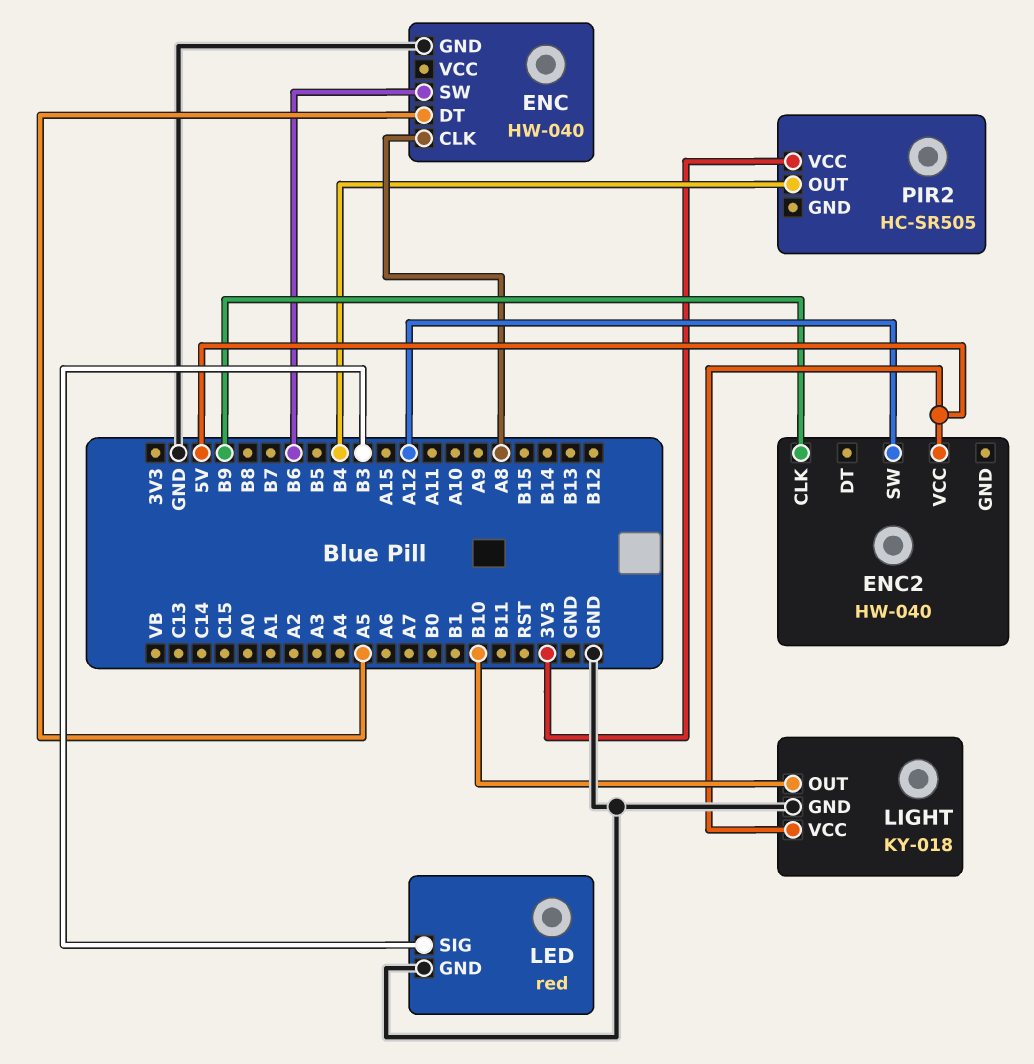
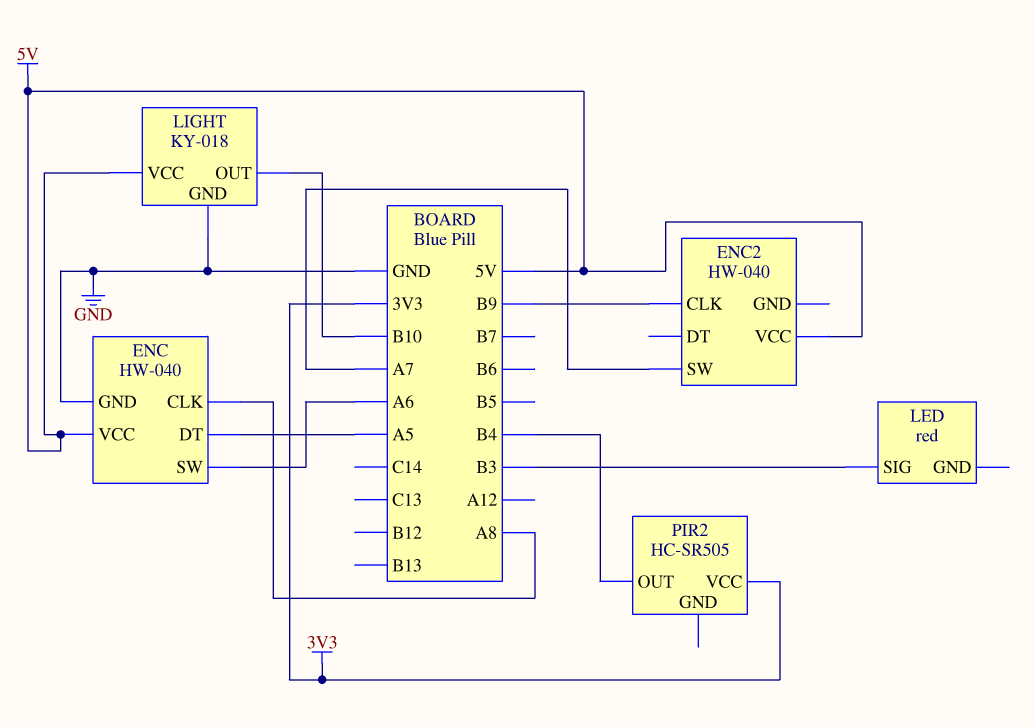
ENC pin SW: B6 -> A6
ENC pin VCC: none -> 5V
ENC2 pin SW: A12 -> A7
LED pin GND: GND -> none

